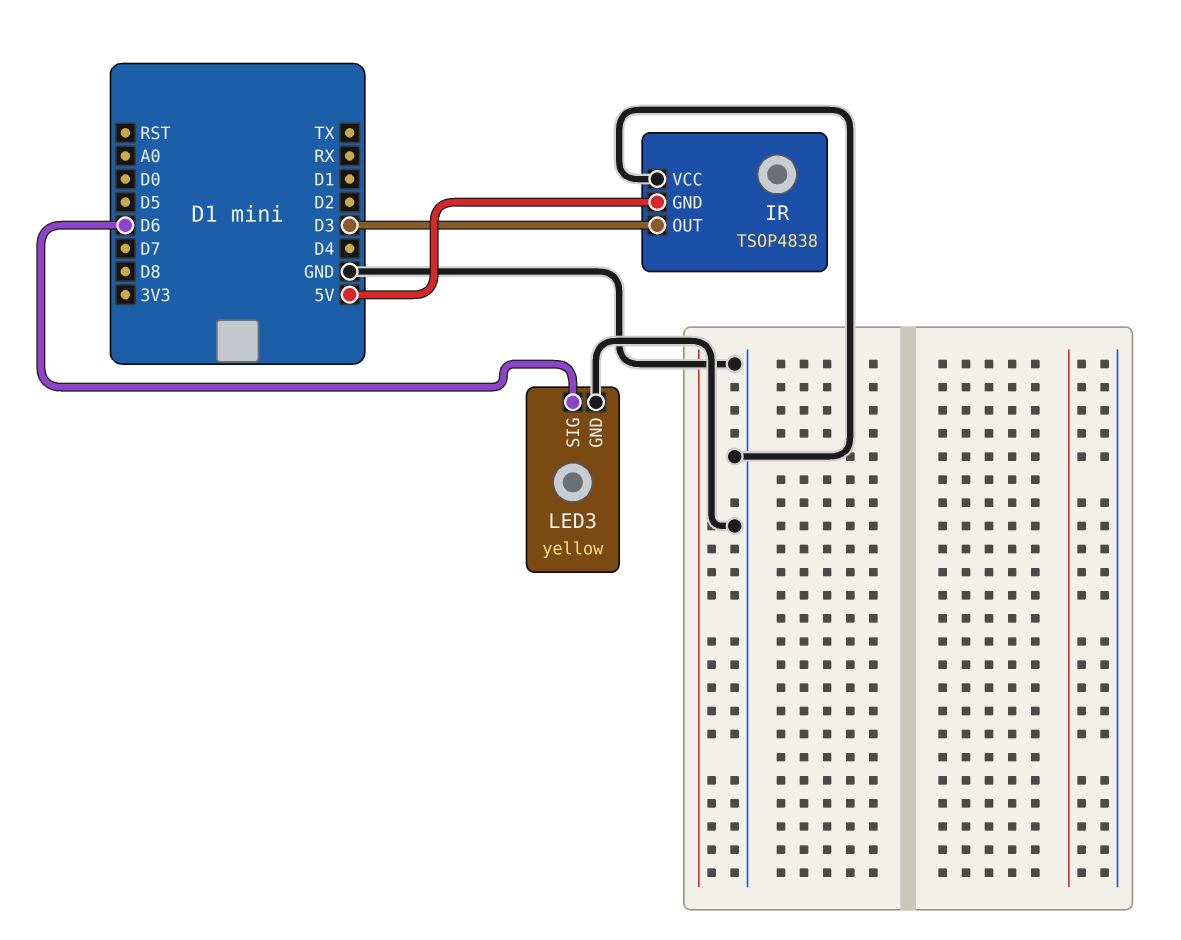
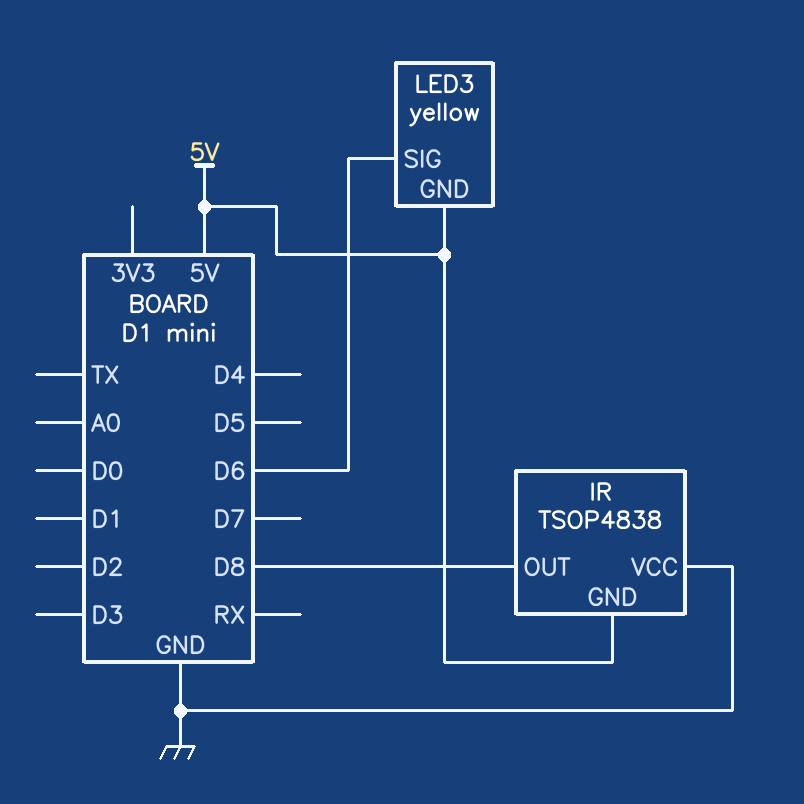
IR pin OUT: D3 -> D8
LED3 pin GND: GND -> 5V

